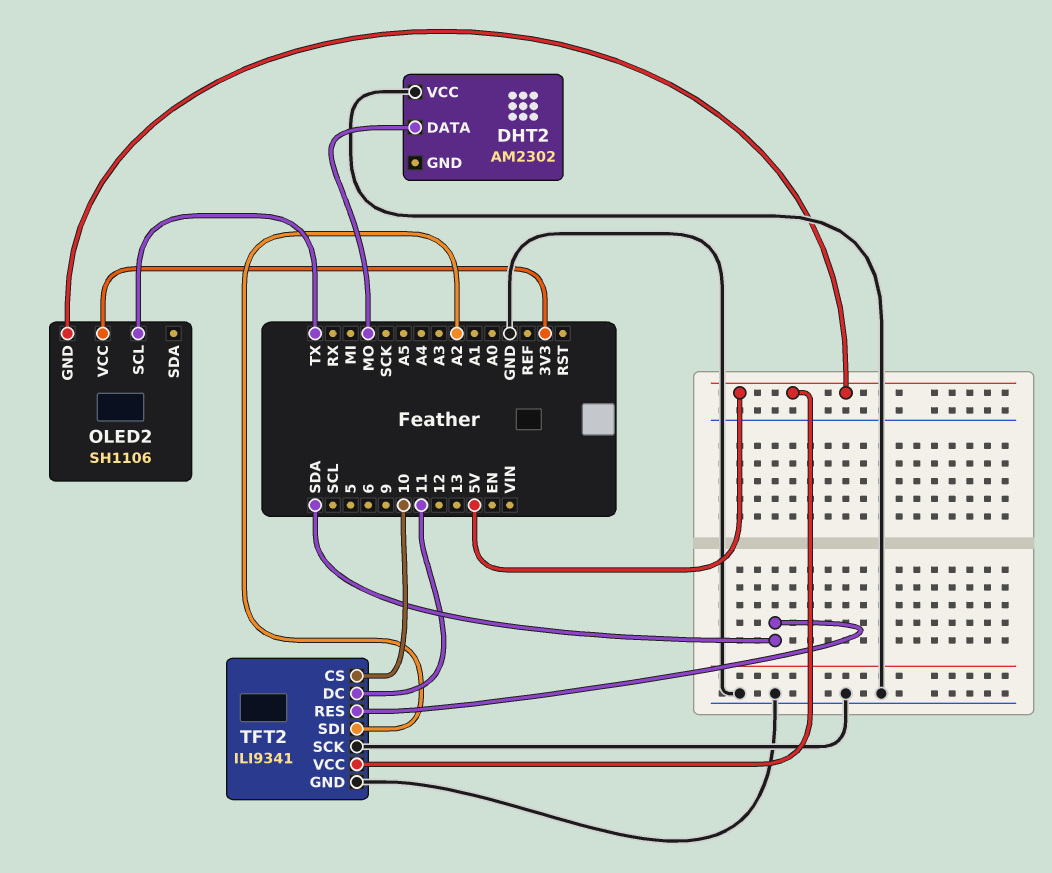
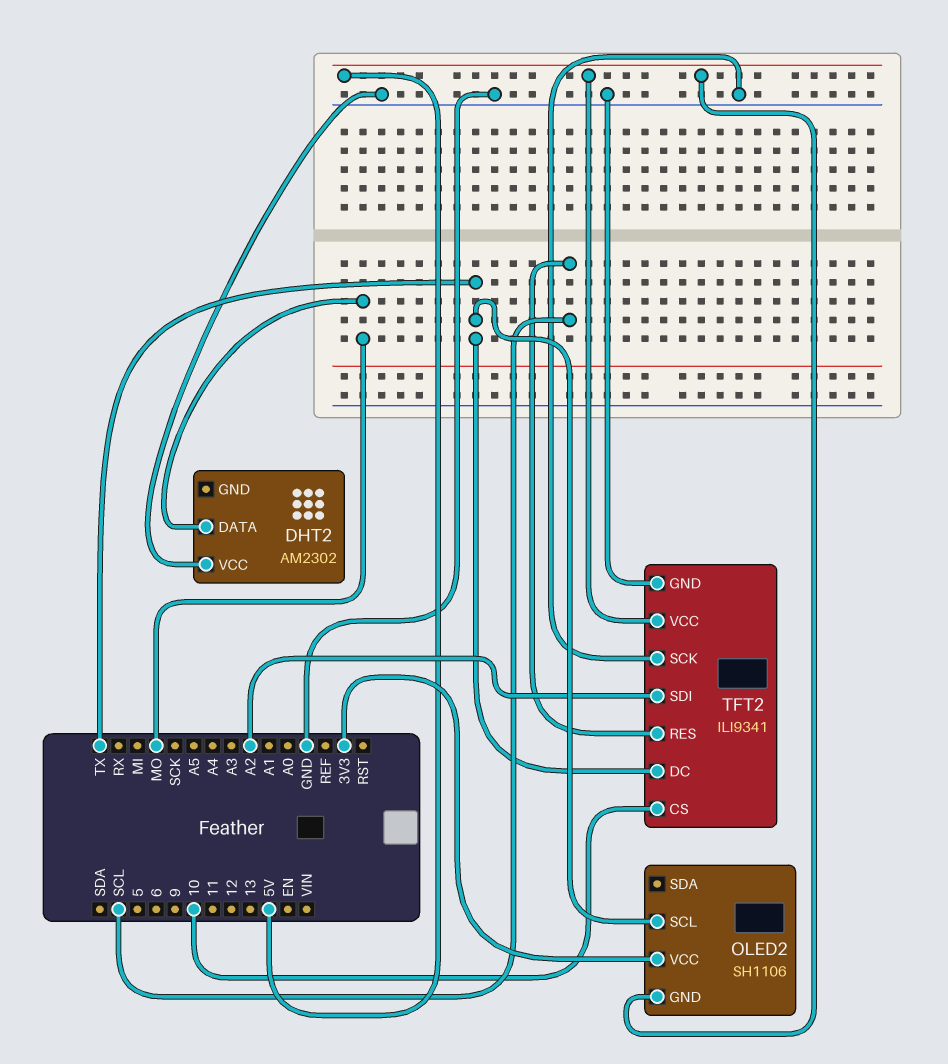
TFT2 pin DC: 11 -> TX
TFT2 pin RES: SDA -> SCL

